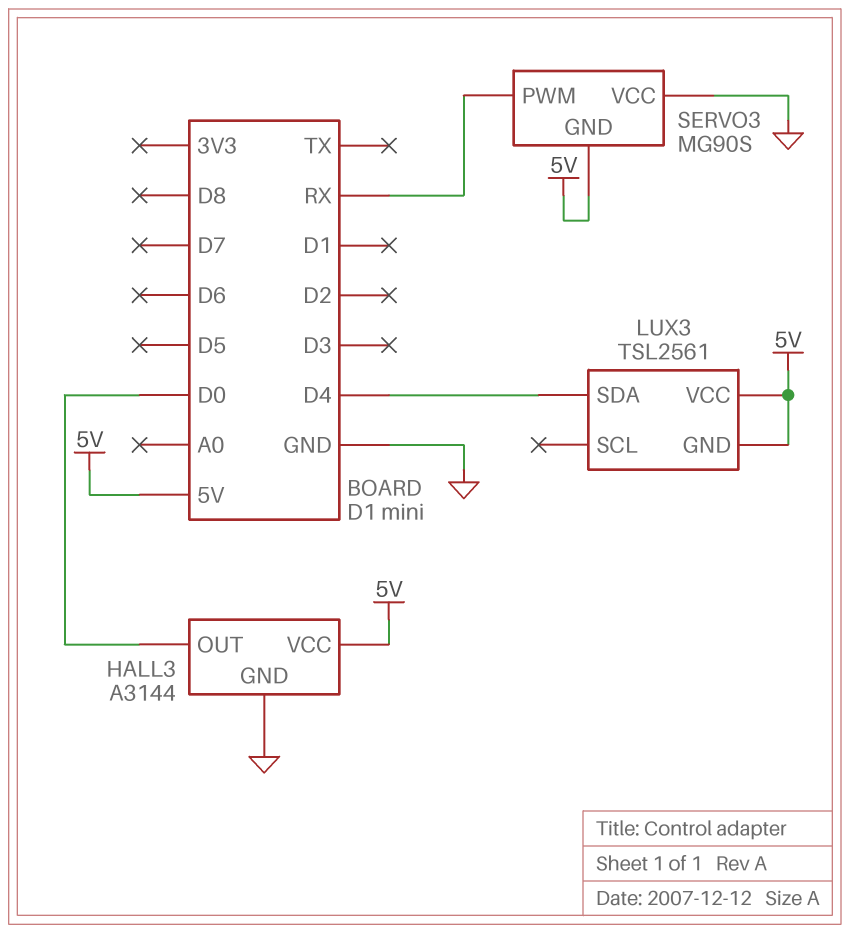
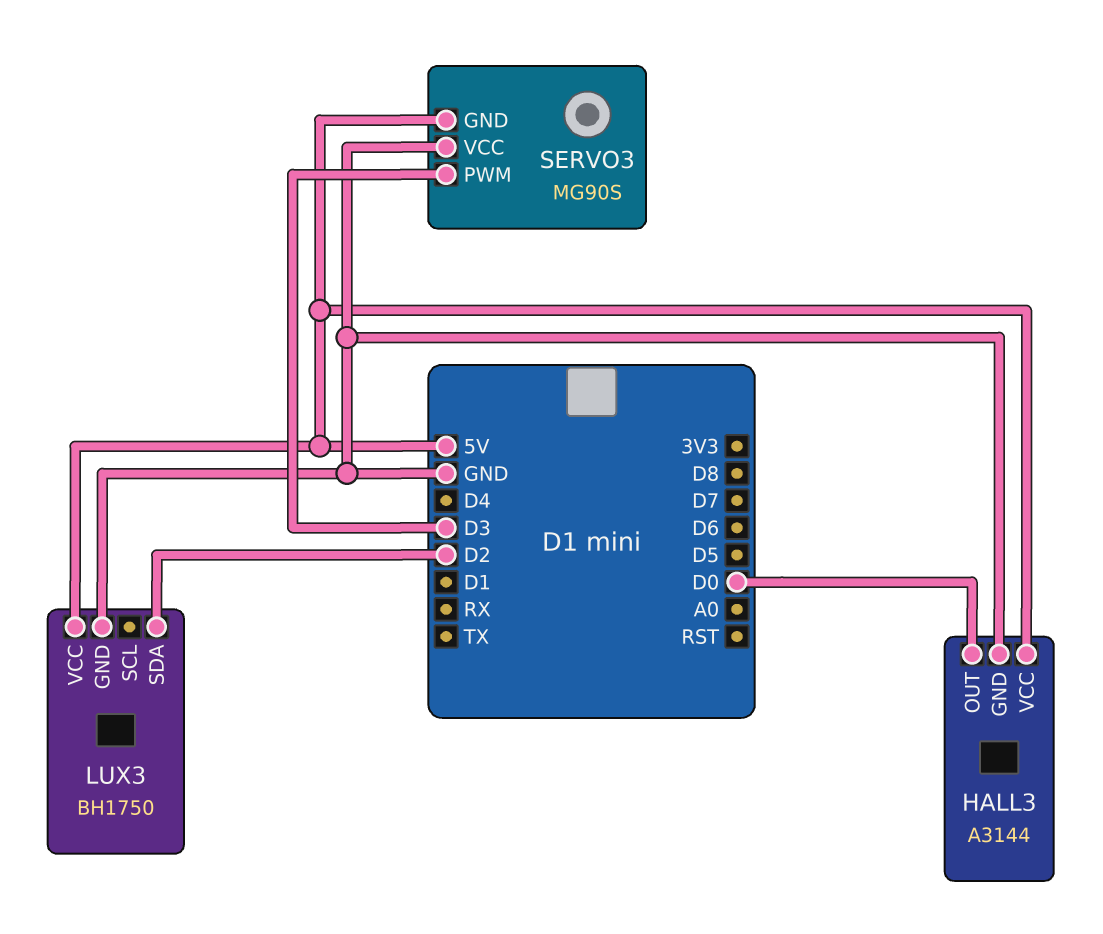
LUX3: TSL2561 -> BH1750
LUX3 pin GND: 5V -> GND
LUX3 pin SDA: D4 -> D2
SERVO3 pin PWM: RX -> D3

